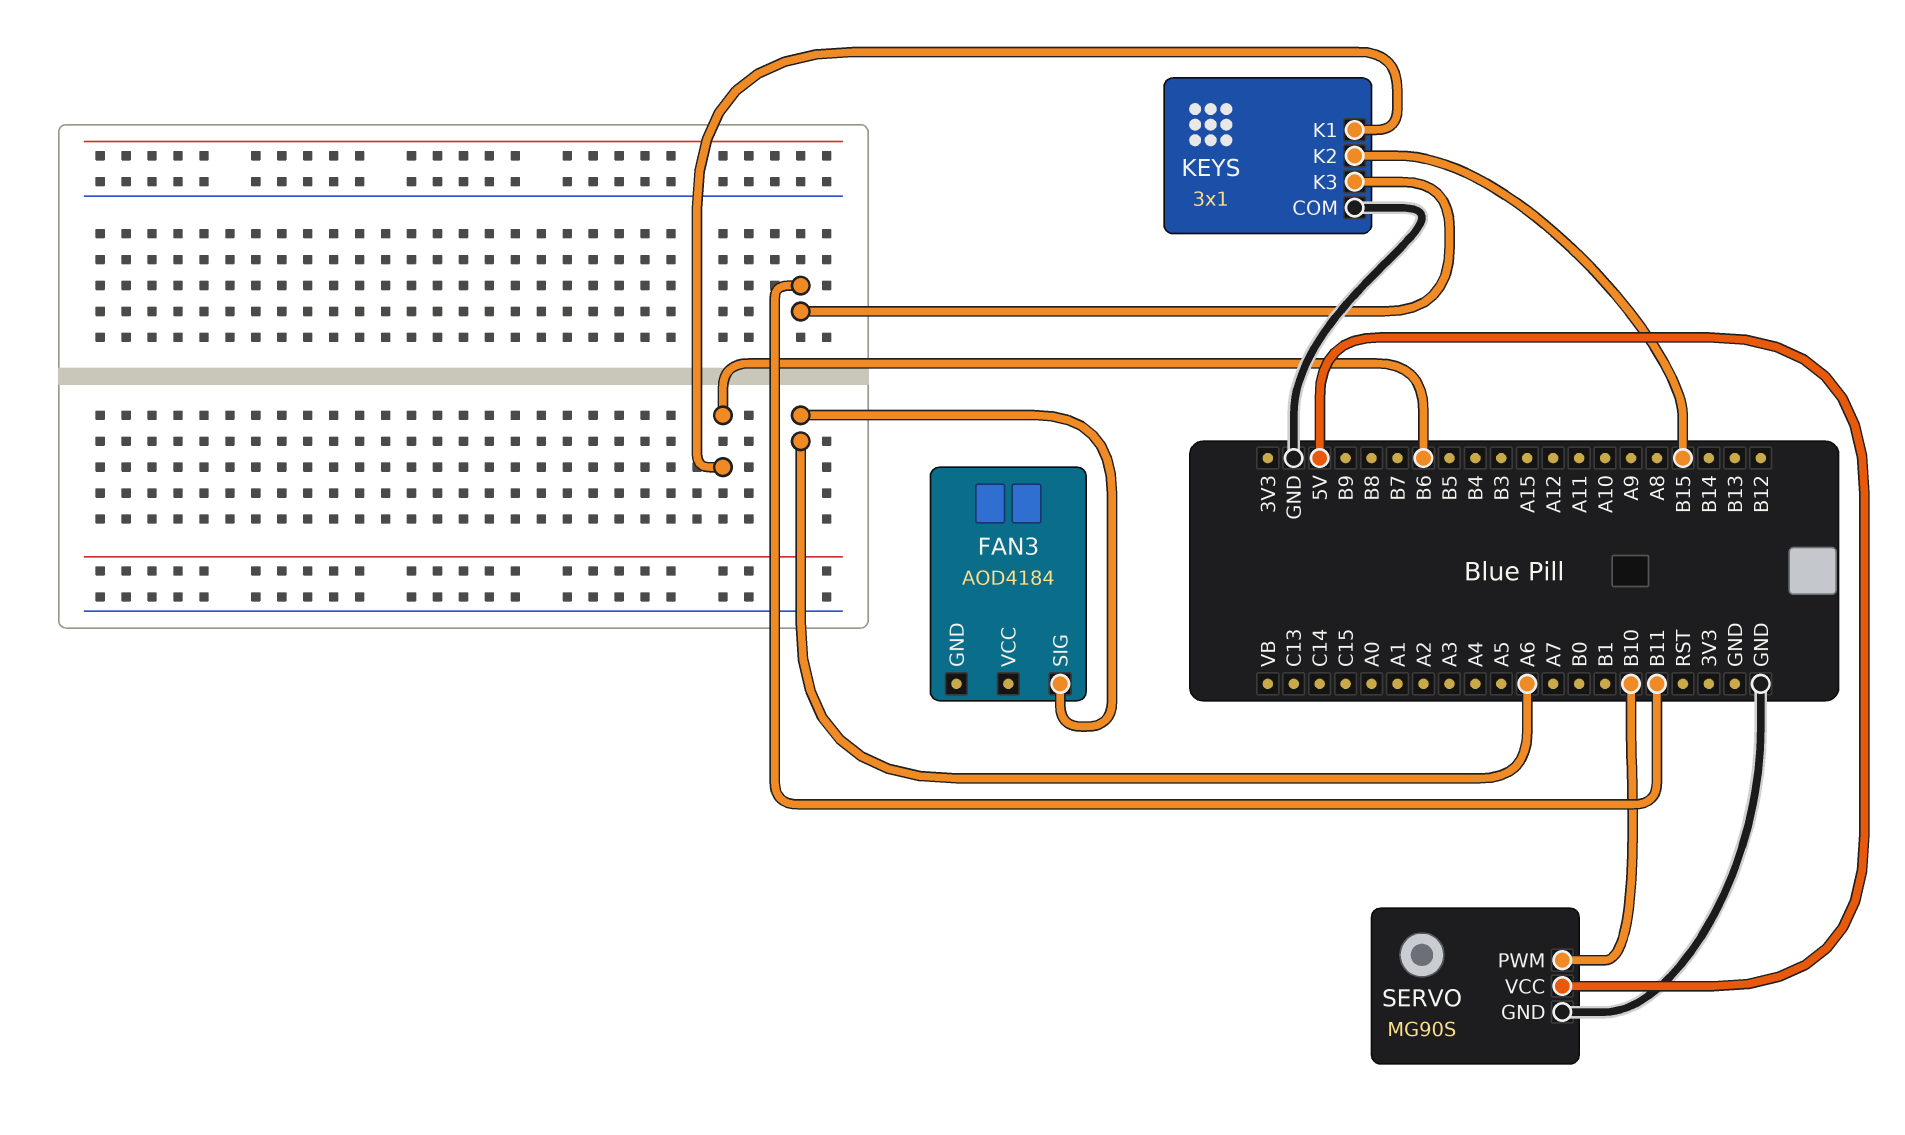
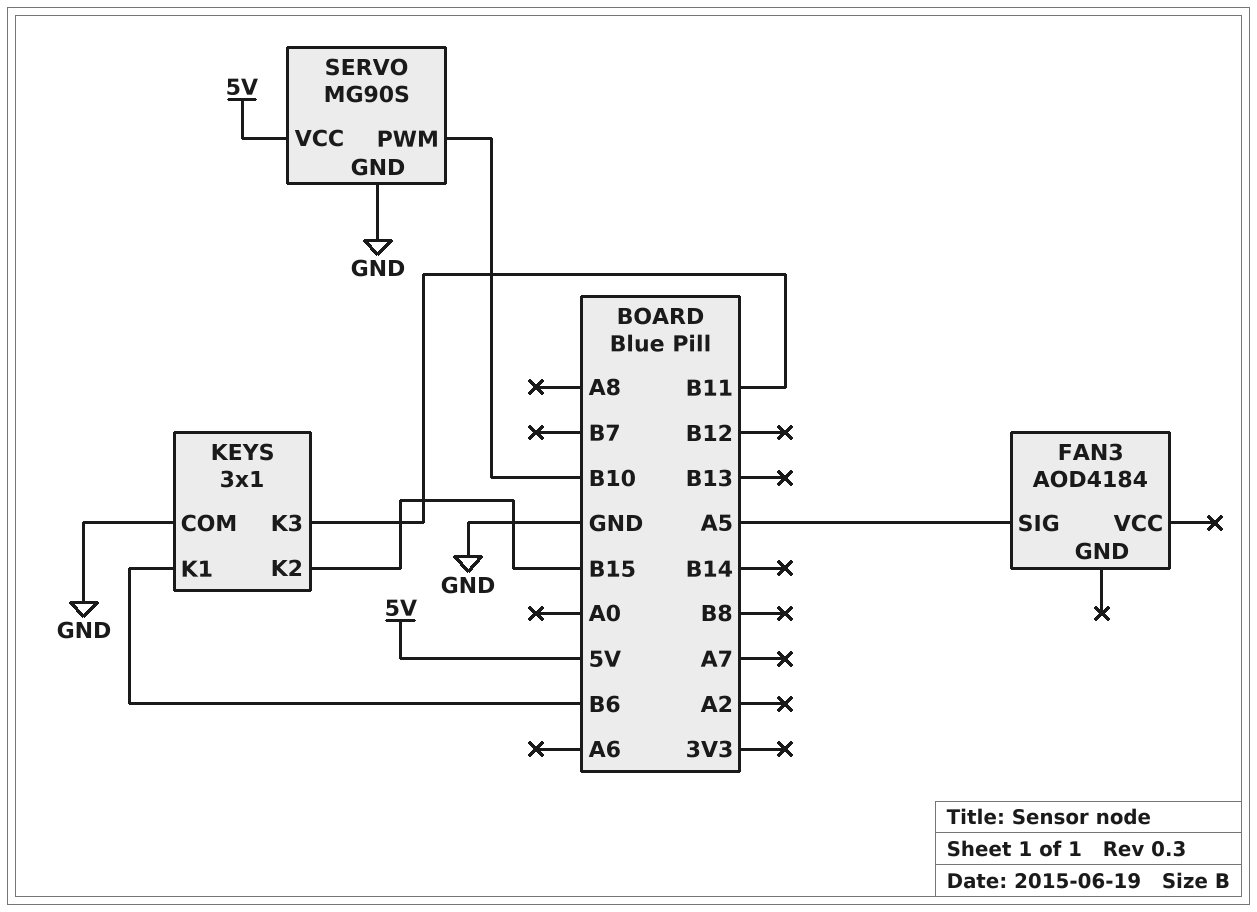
FAN3 pin SIG: A6 -> A5

